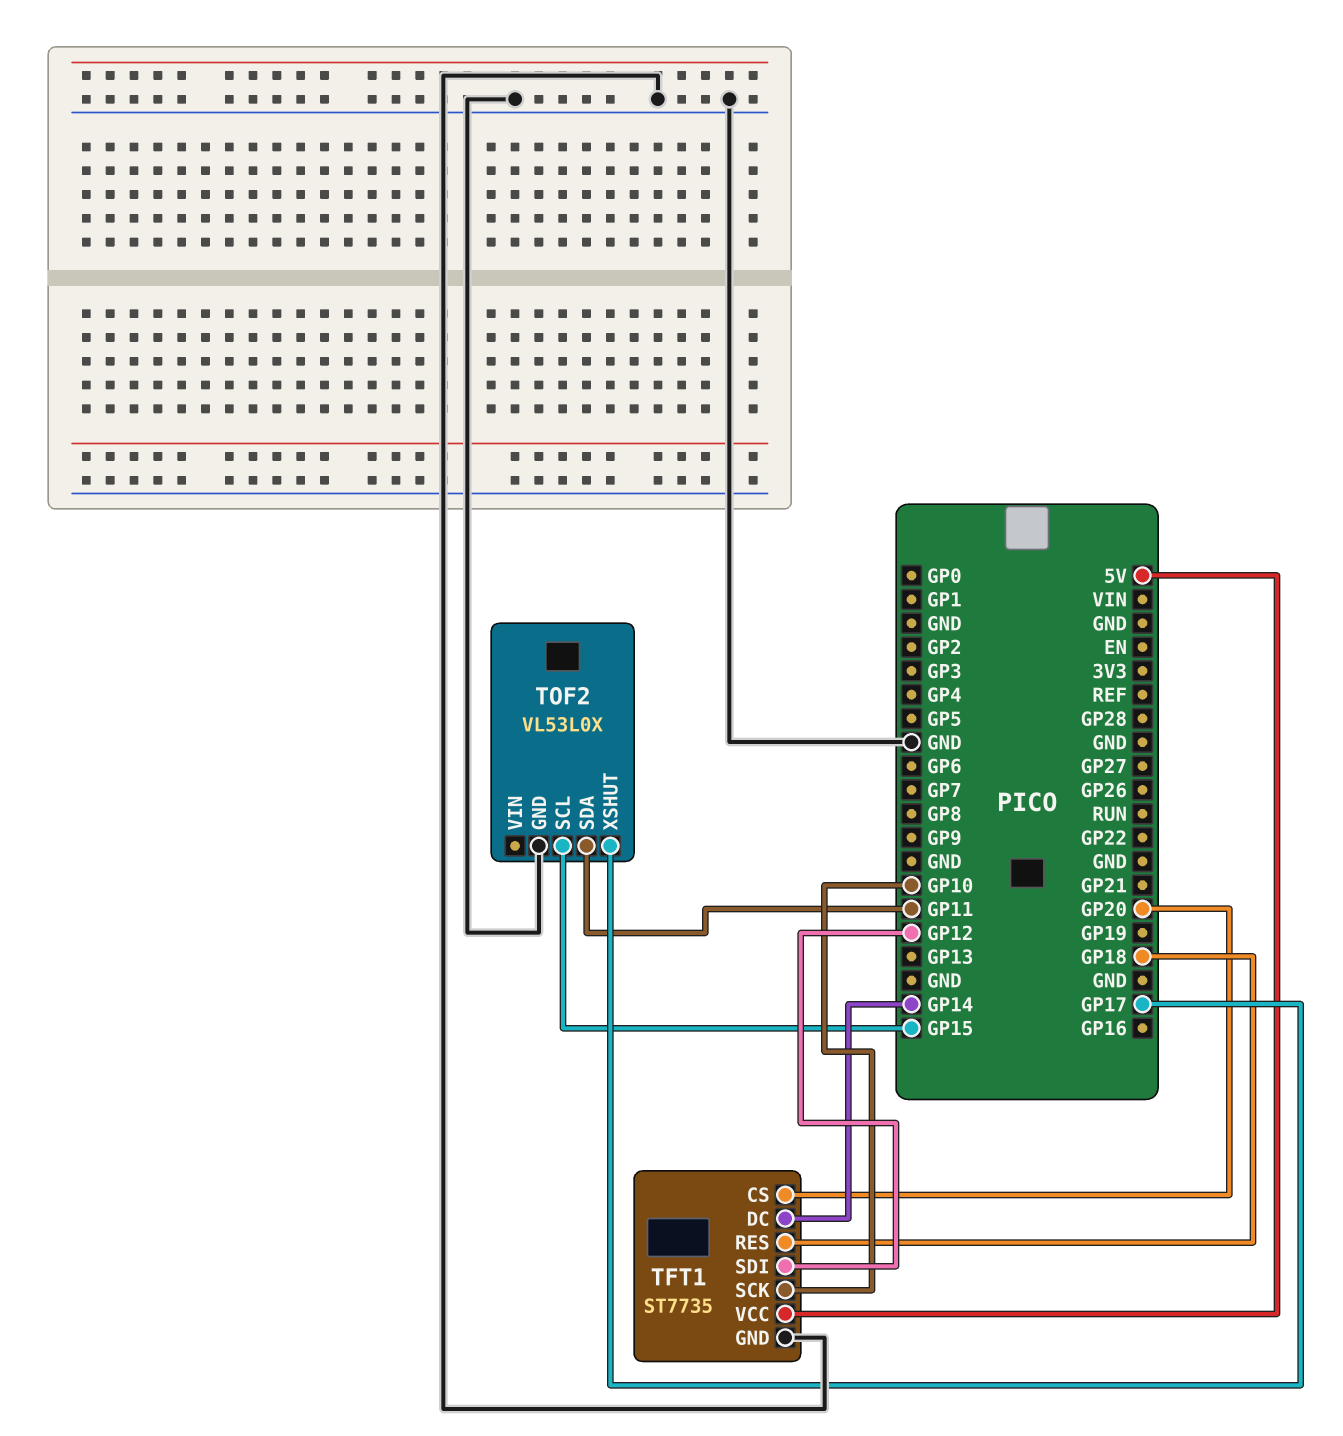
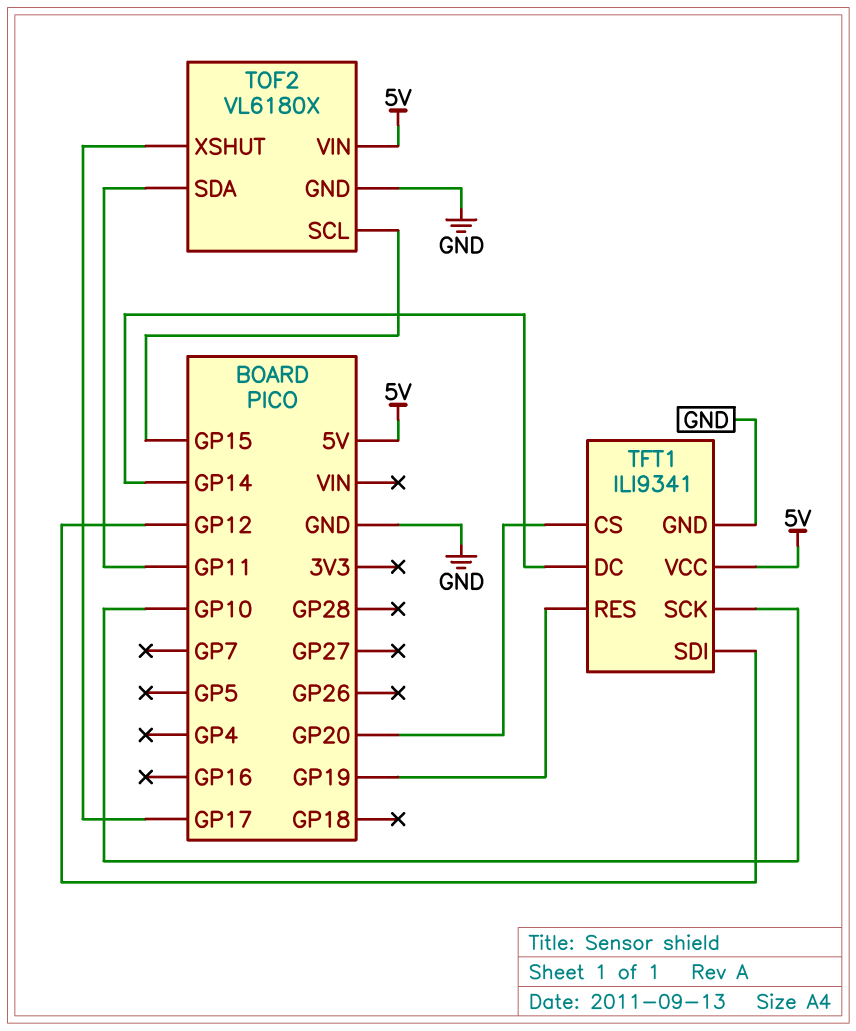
TFT1: ST7735 -> ILI9341
TFT1 pin RES: GP18 -> GP19
TOF2: VL53L0X -> VL6180X
TOF2 pin VIN: none -> 5V

